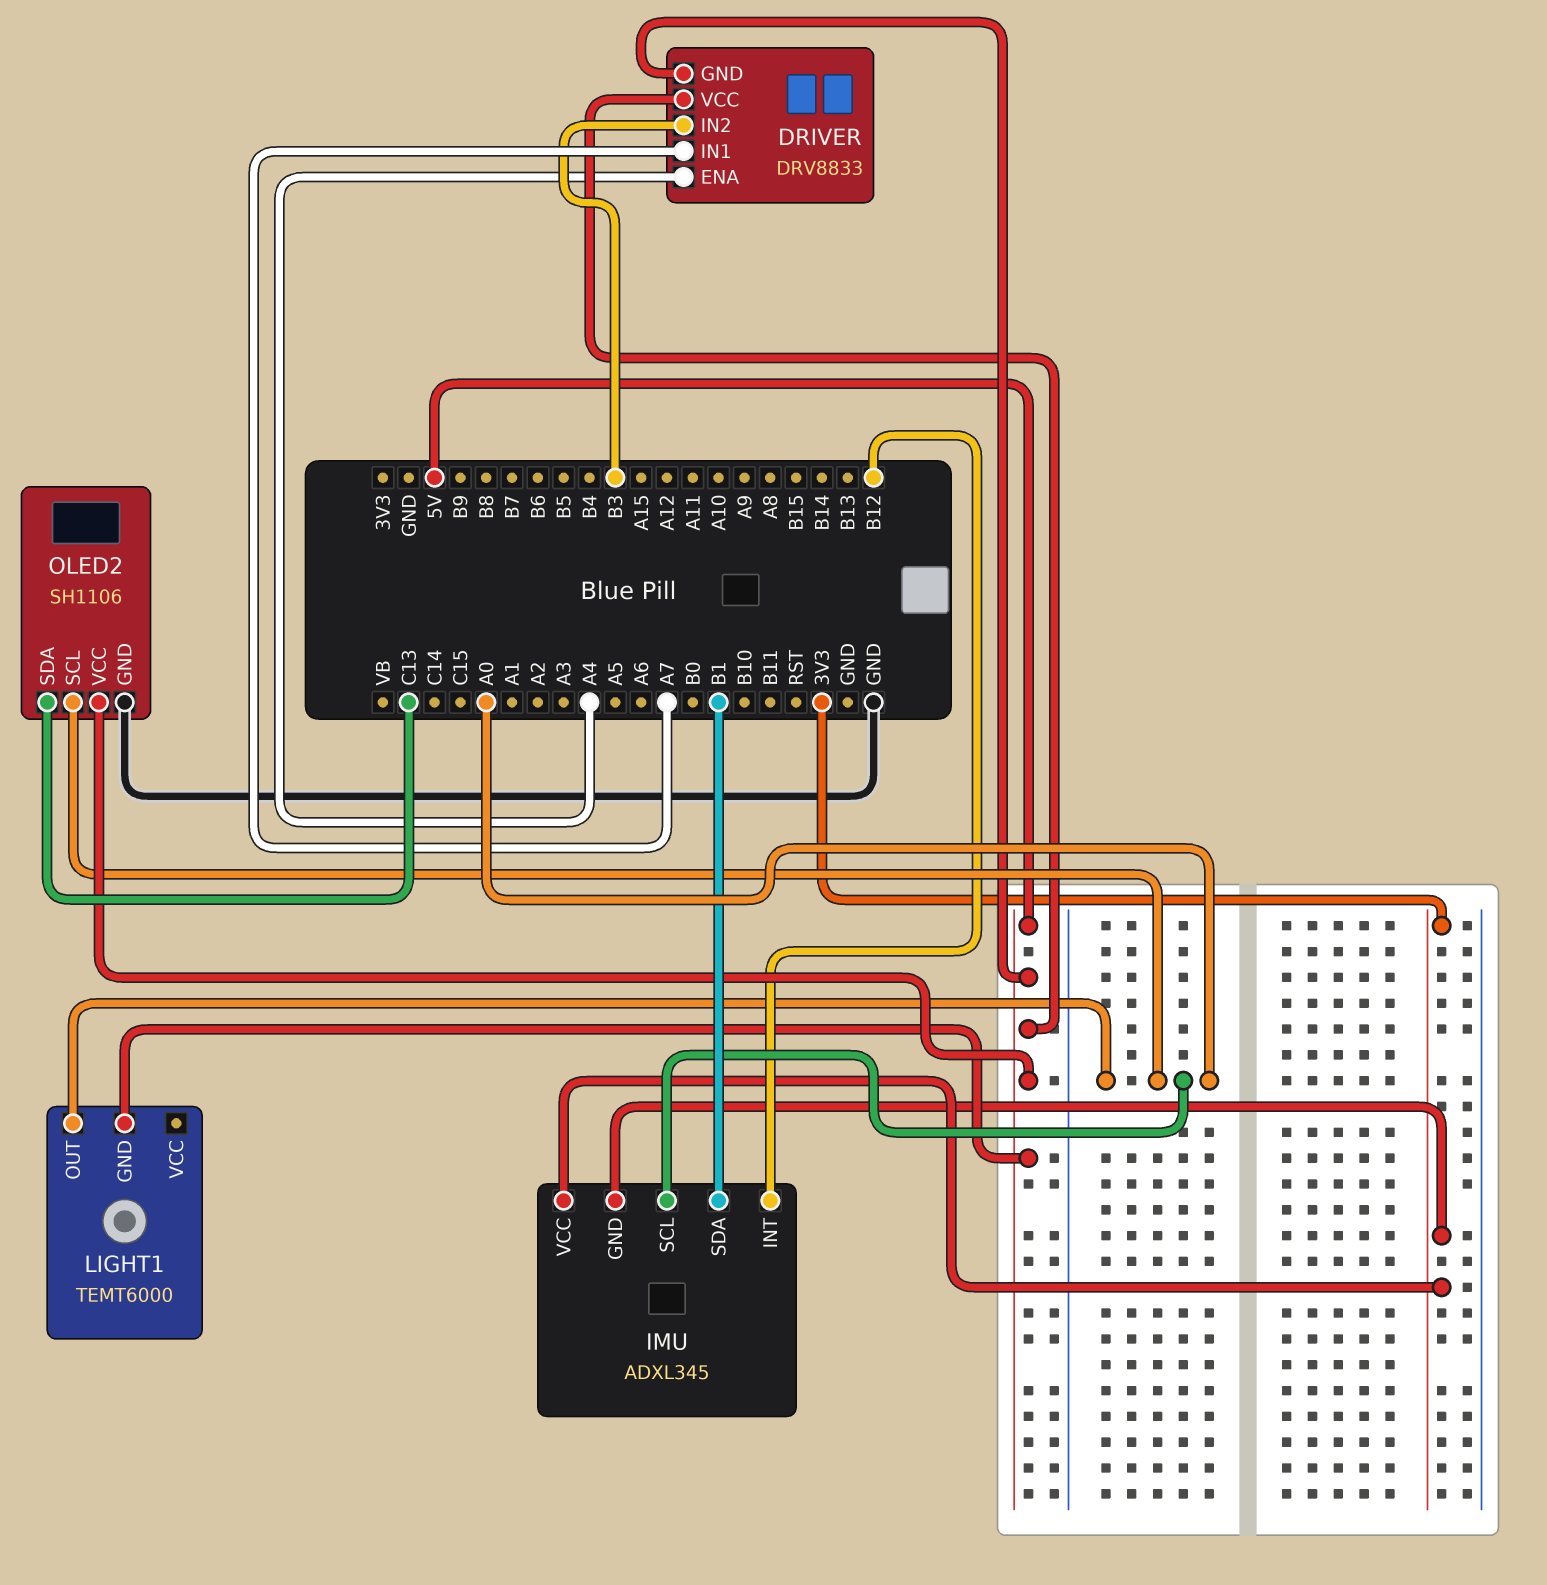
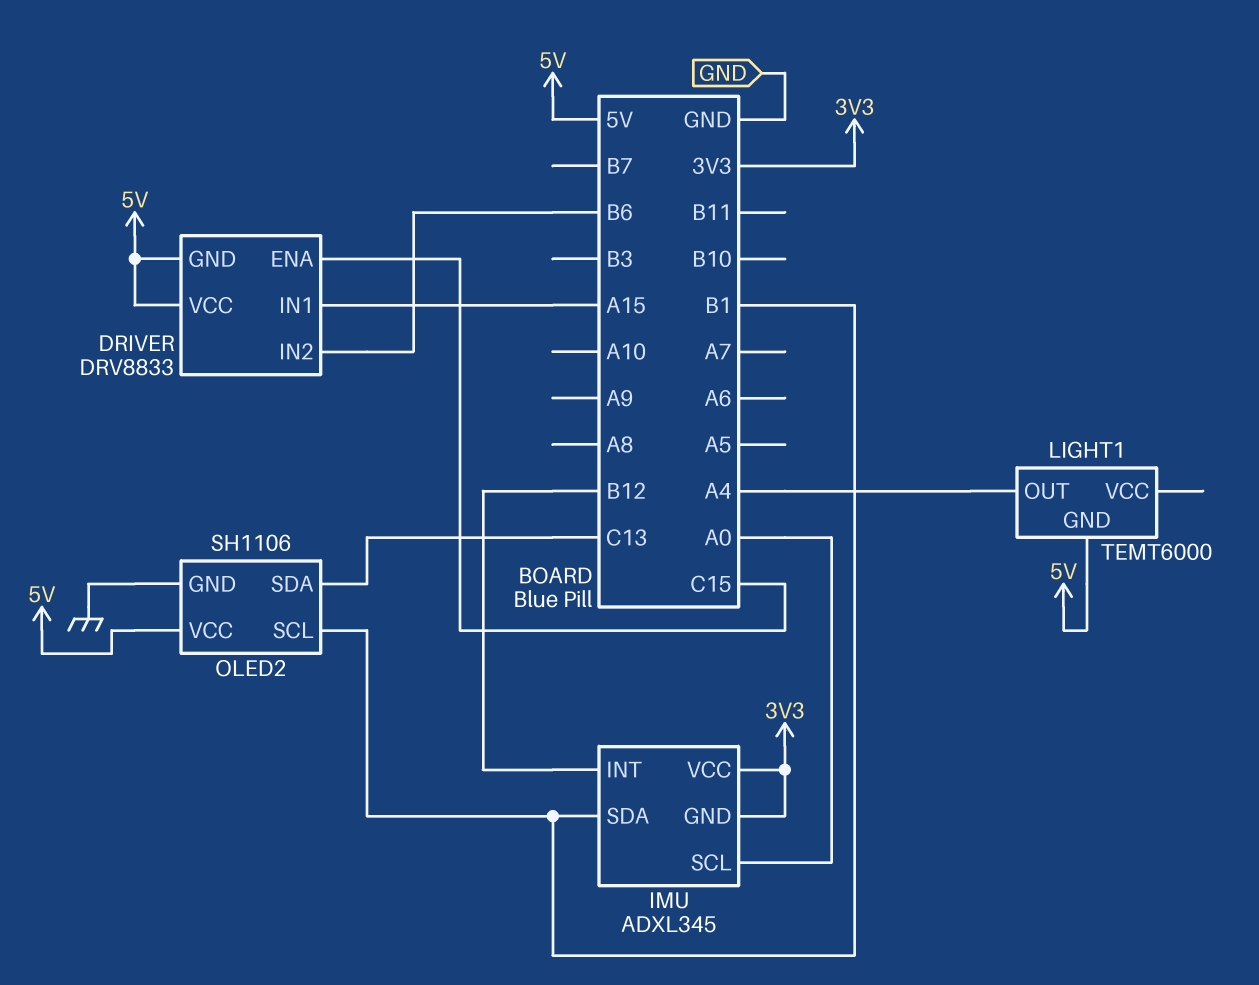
DRIVER pin ENA: A4 -> C15
DRIVER pin IN1: A7 -> A15
DRIVER pin IN2: B3 -> B6
LIGHT1 pin OUT: A0 -> A4
OLED2 pin SCL: A0 -> B1

